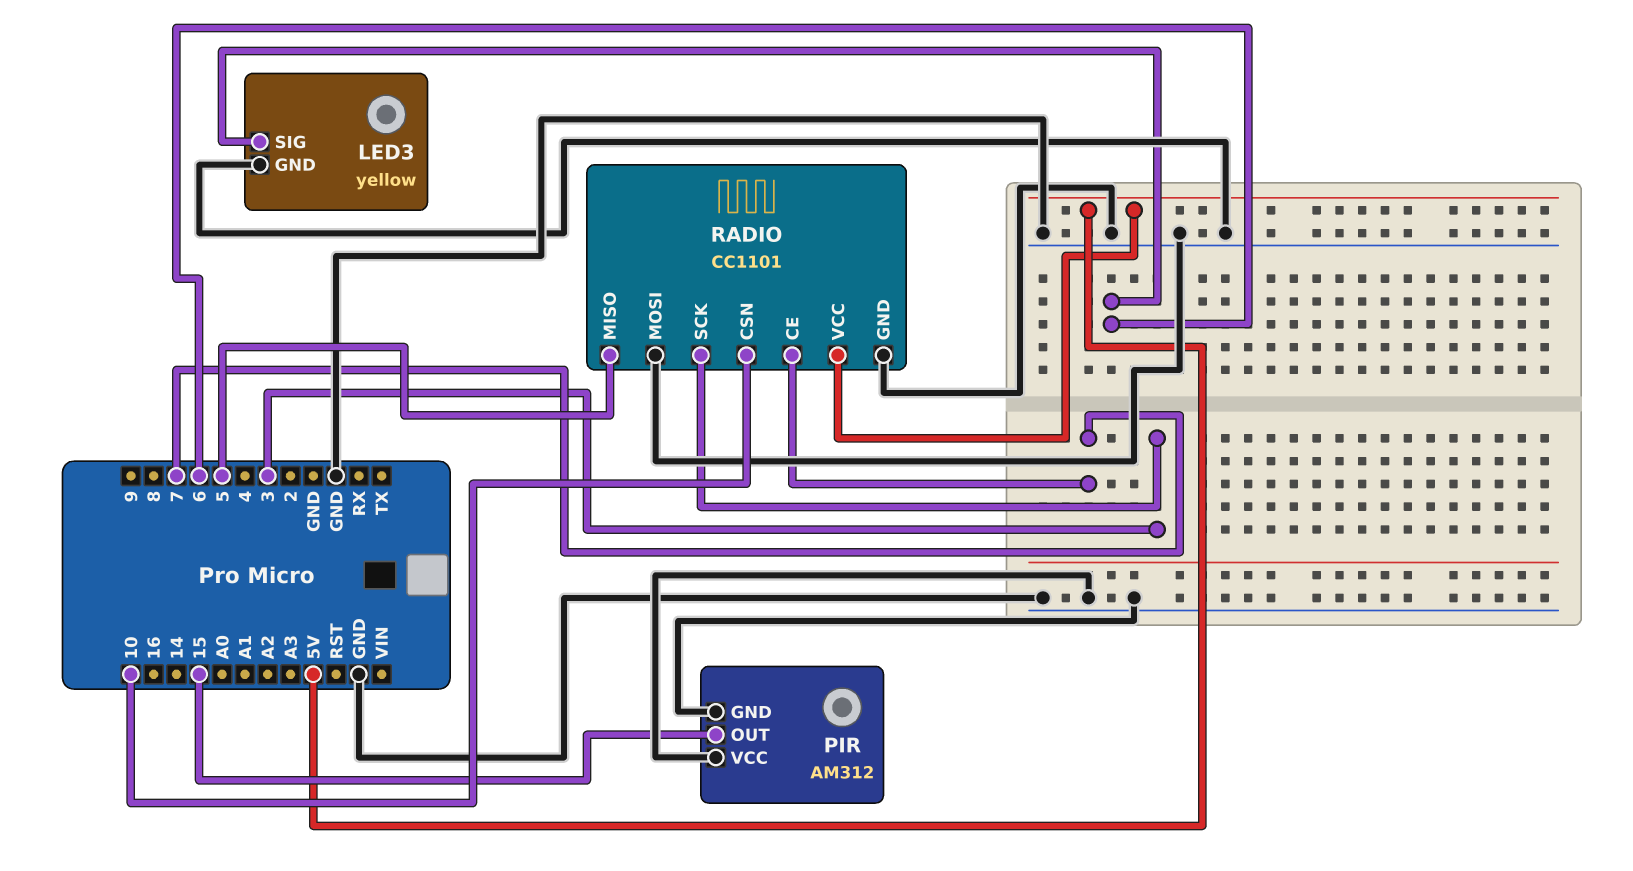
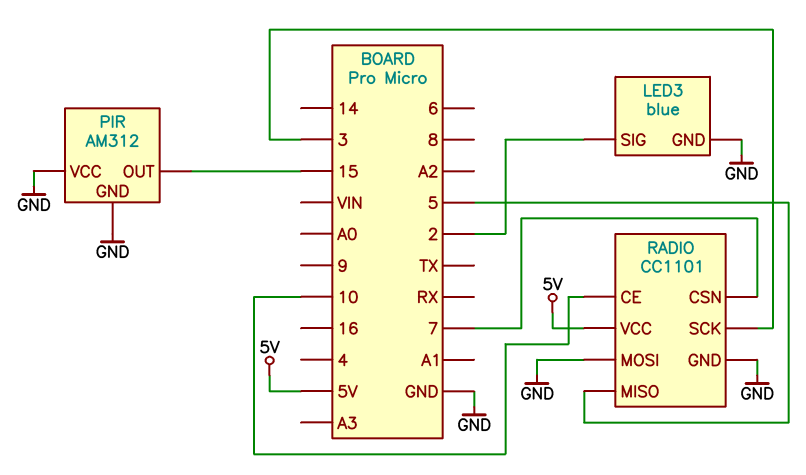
LED3: yellow -> blue
LED3 pin SIG: 6 -> 2
RADIO pin CE: 7 -> 10
RADIO pin CSN: 10 -> 7

